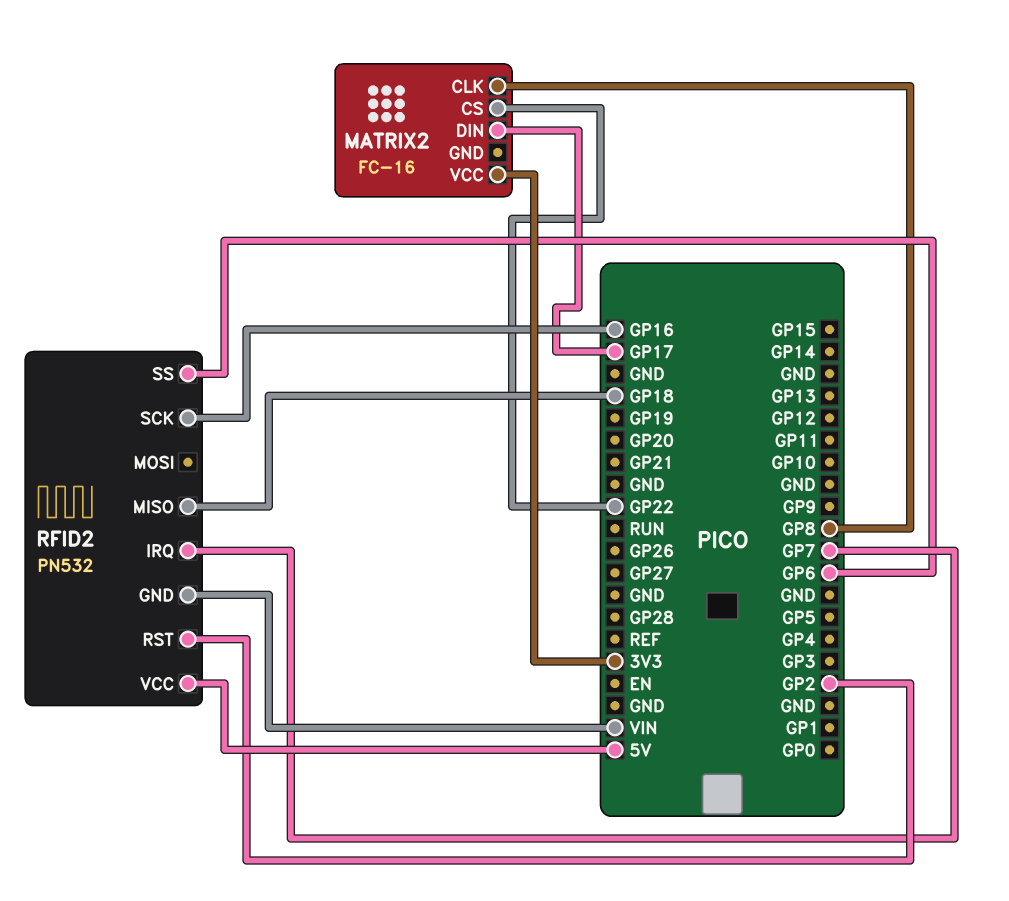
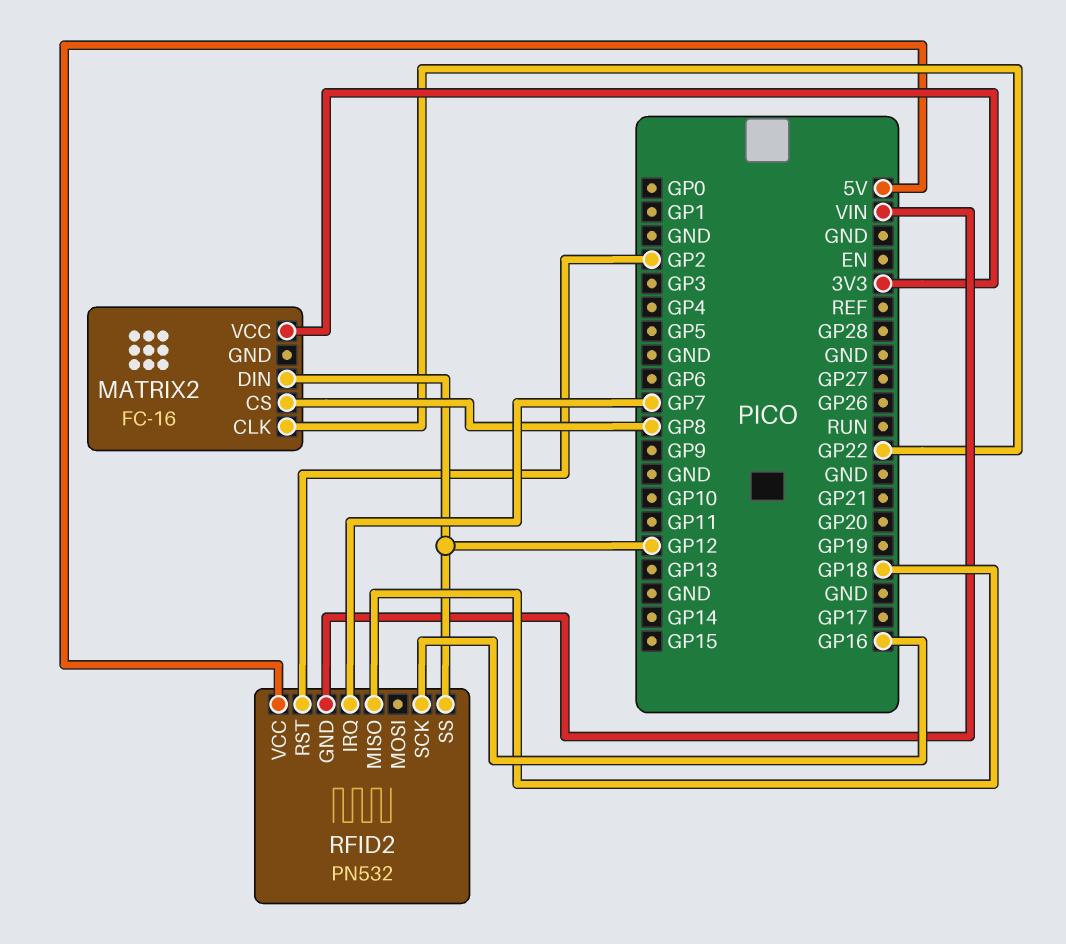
MATRIX2 pin CLK: GP8 -> GP22
MATRIX2 pin CS: GP22 -> GP8
MATRIX2 pin DIN: GP17 -> GP12
RFID2 pin SS: GP6 -> GP12

